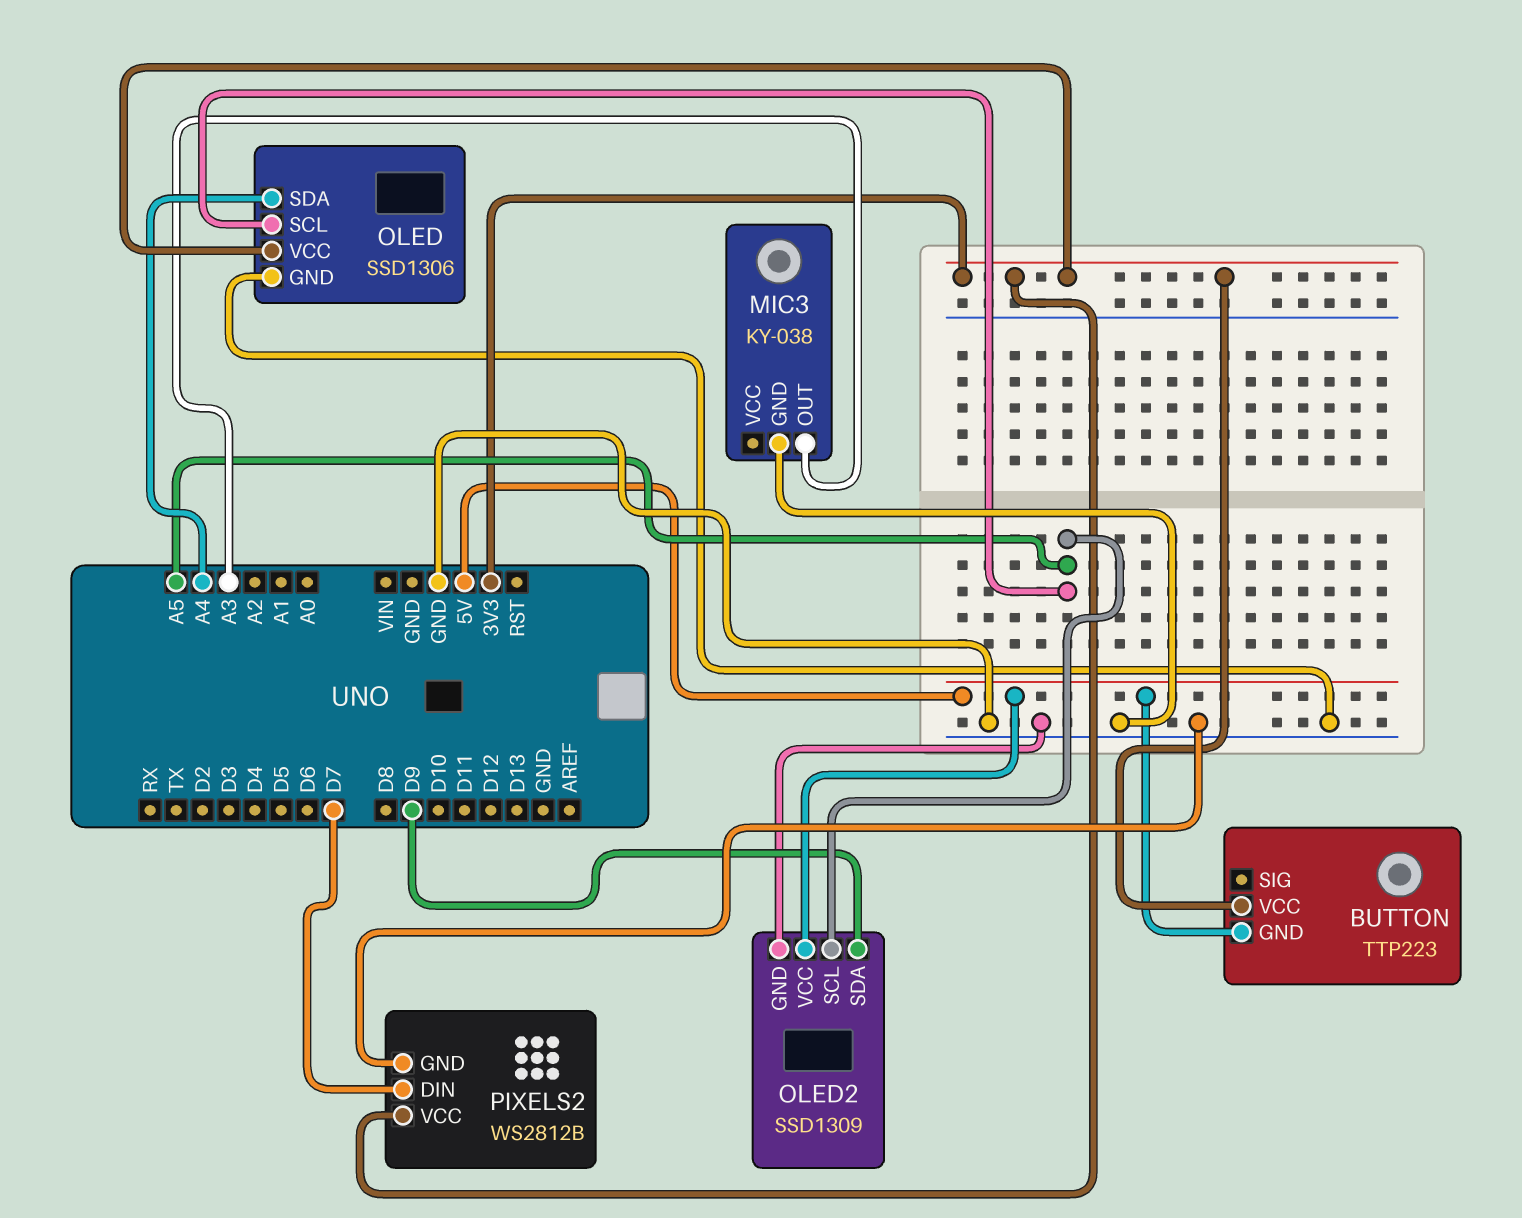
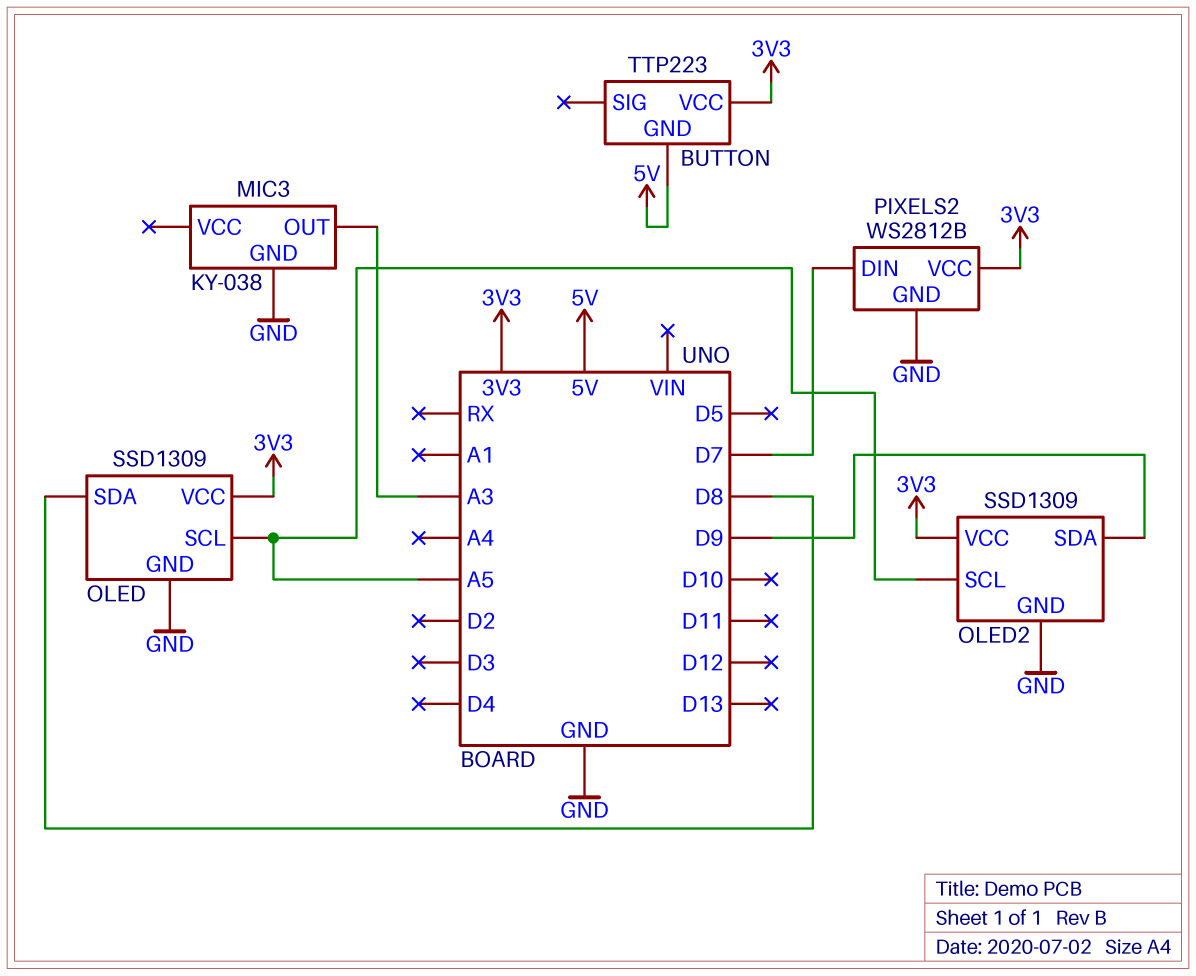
OLED: SSD1306 -> SSD1309
OLED pin SDA: A4 -> D8
OLED2 pin VCC: 5V -> 3V3

